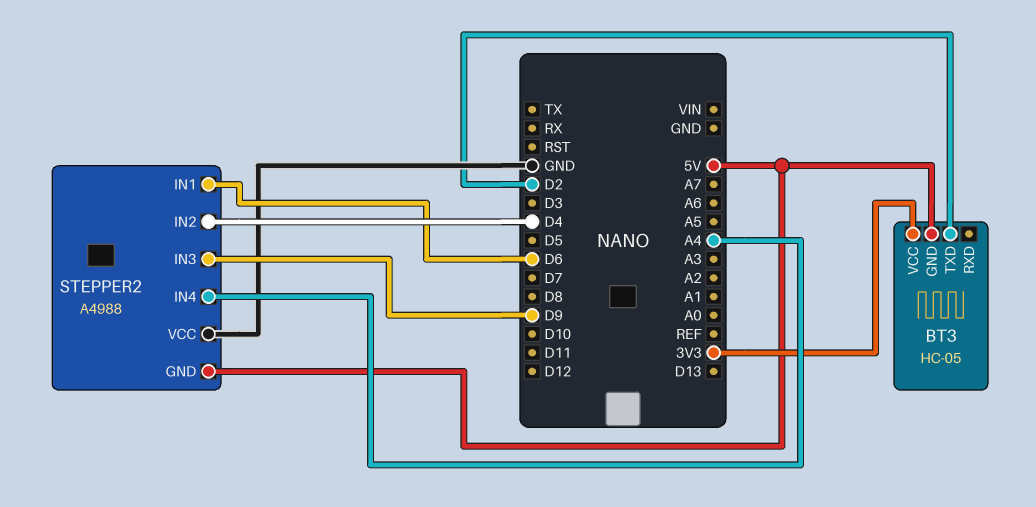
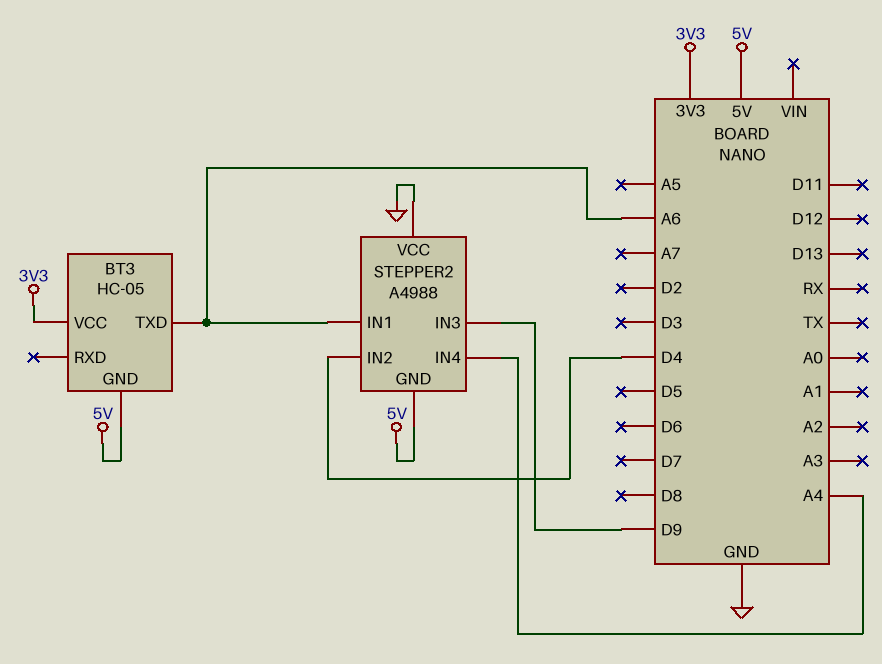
BT3 pin TXD: D2 -> A6
STEPPER2 pin IN1: D6 -> A6

